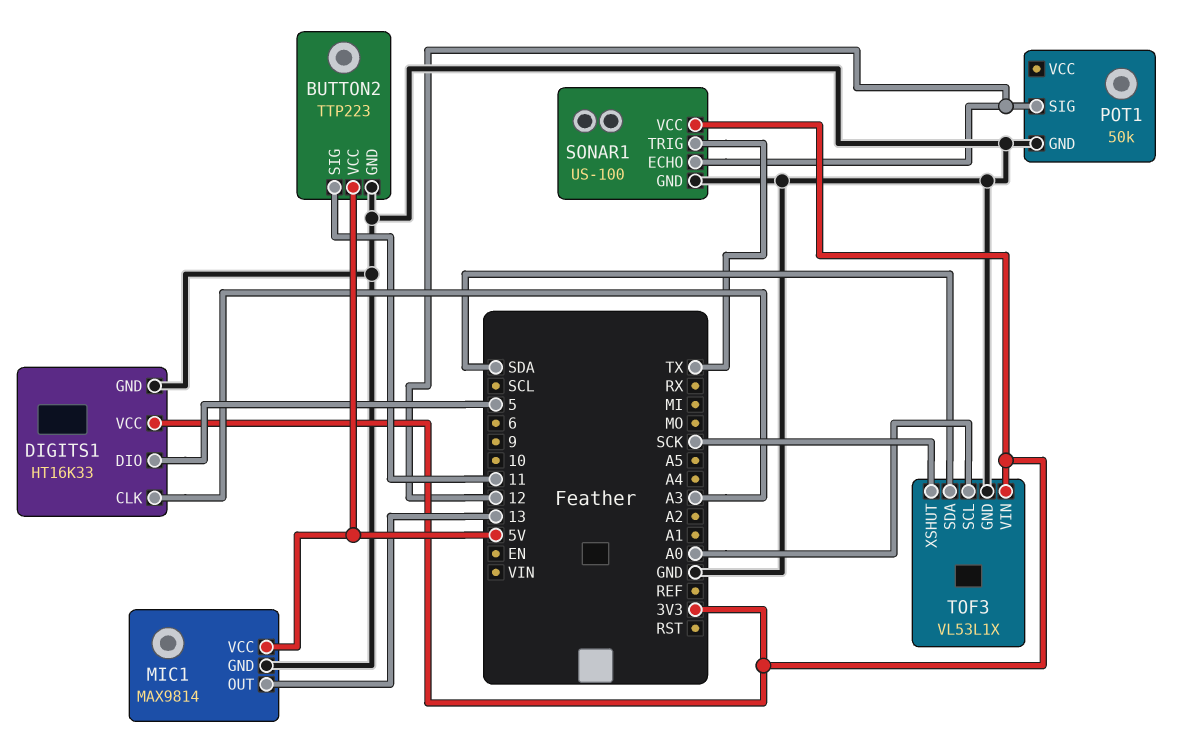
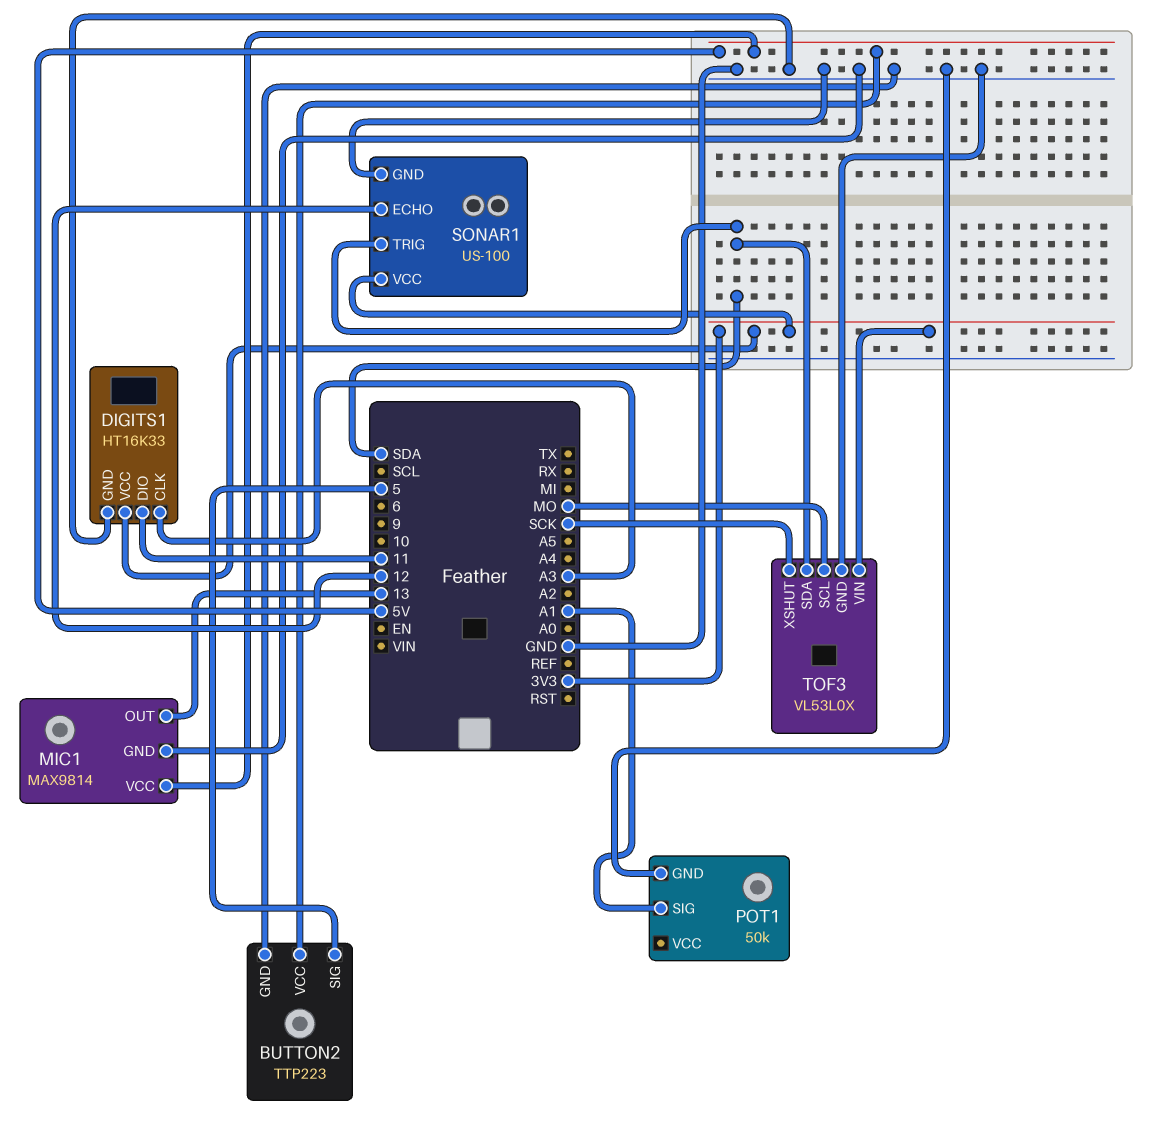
BUTTON2 pin SIG: 11 -> 5
DIGITS1 pin DIO: 5 -> 11
POT1 pin SIG: 12 -> A1
SONAR1 pin TRIG: TX -> SDA
TOF3: VL53L1X -> VL53L0X
TOF3 pin SCL: A0 -> MO

